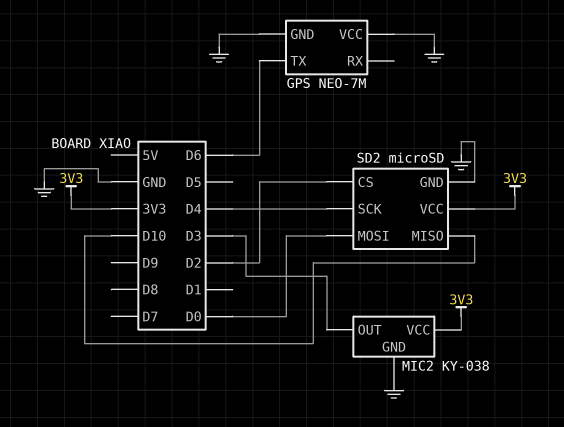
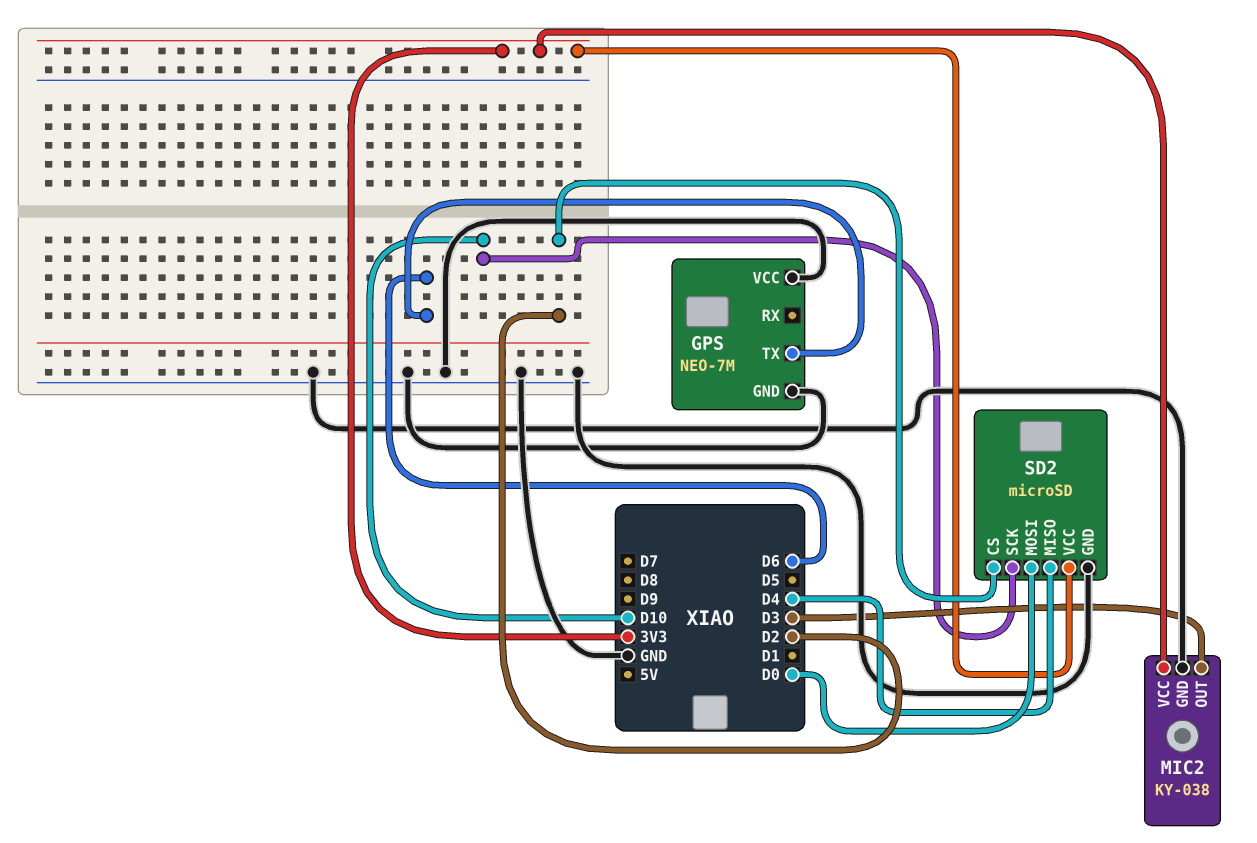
SD2 pin MISO: D10 -> D4
SD2 pin SCK: D4 -> D10

